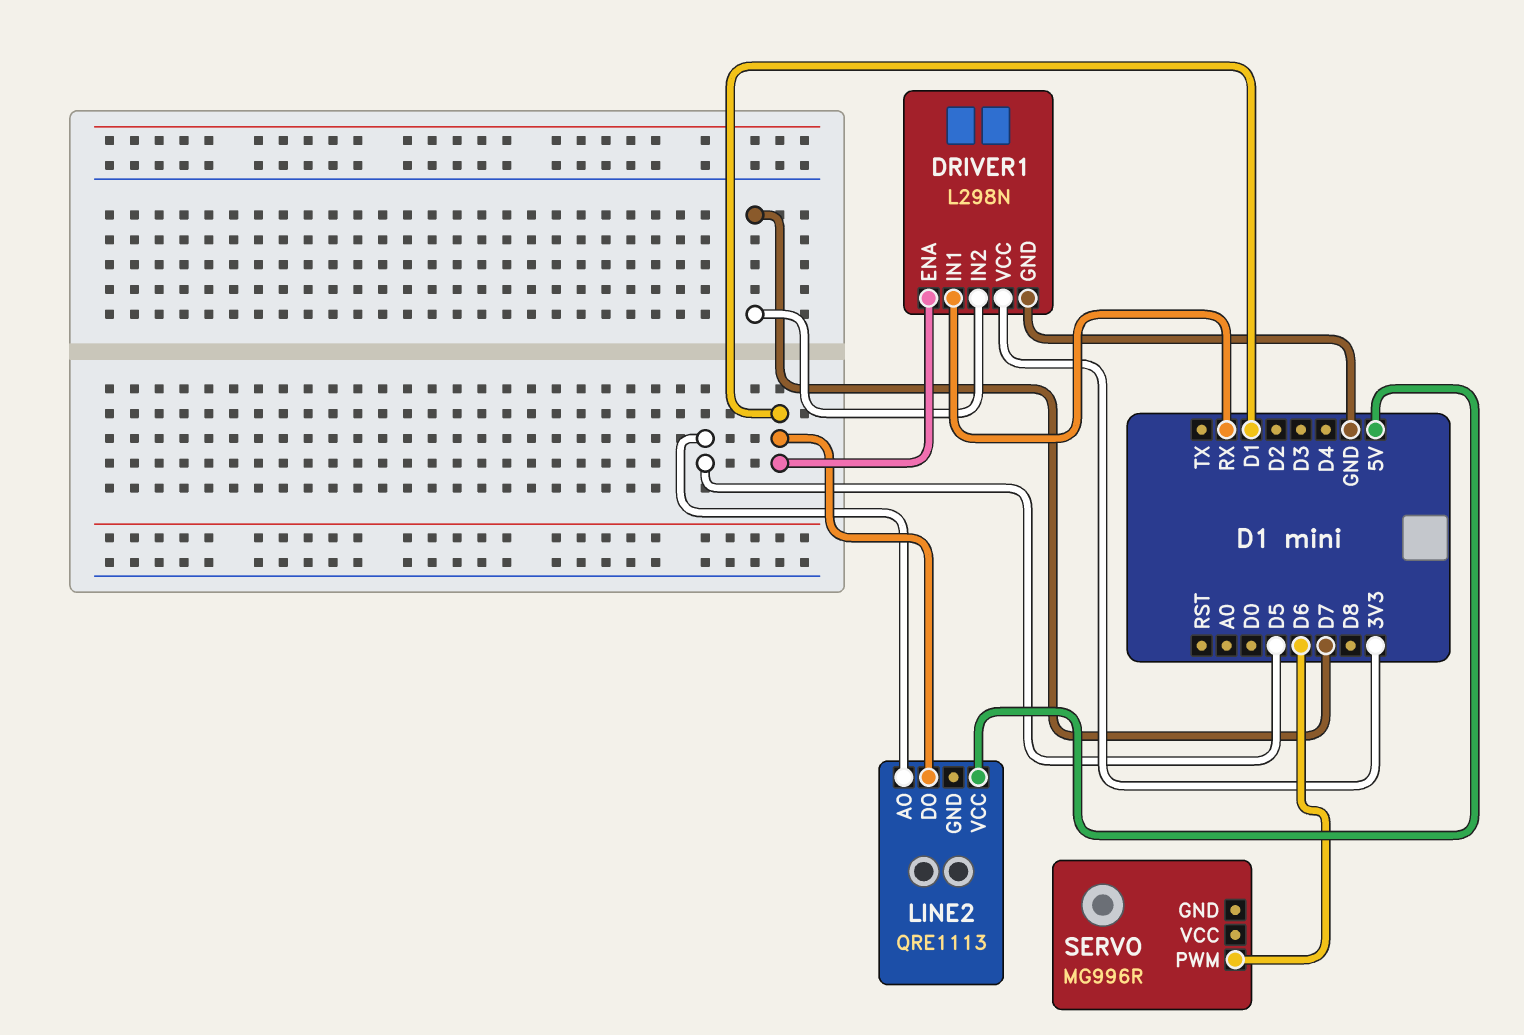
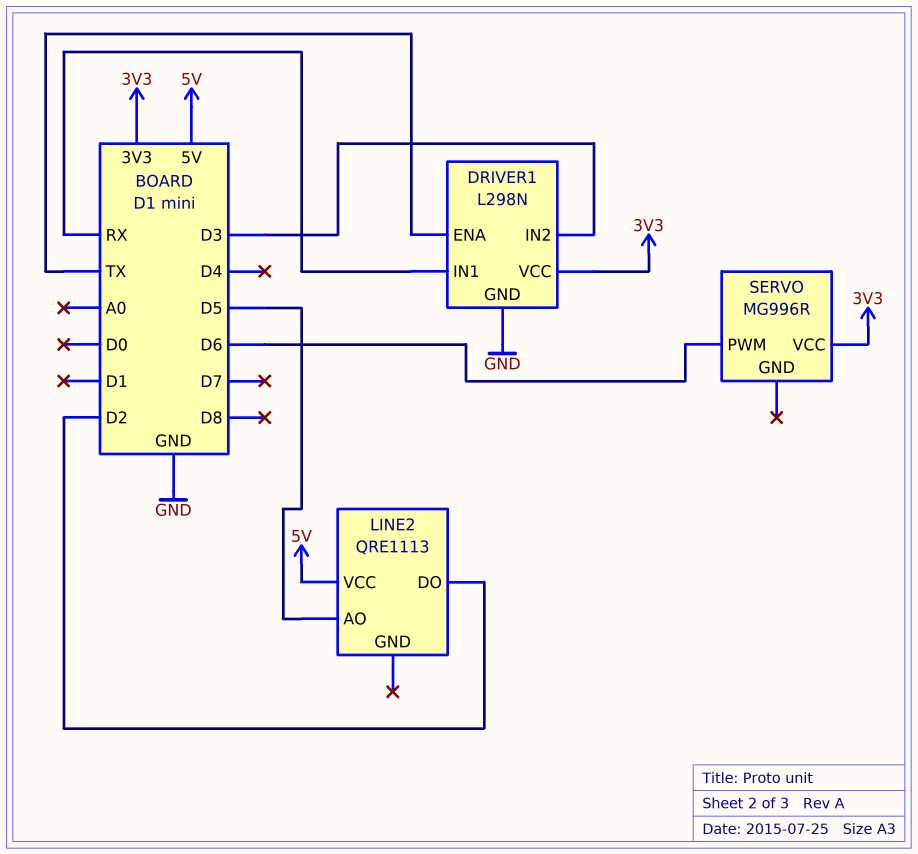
DRIVER1 pin ENA: D1 -> TX
DRIVER1 pin IN2: D7 -> D3
LINE2 pin DO: D1 -> D2
SERVO pin VCC: none -> 3V3

